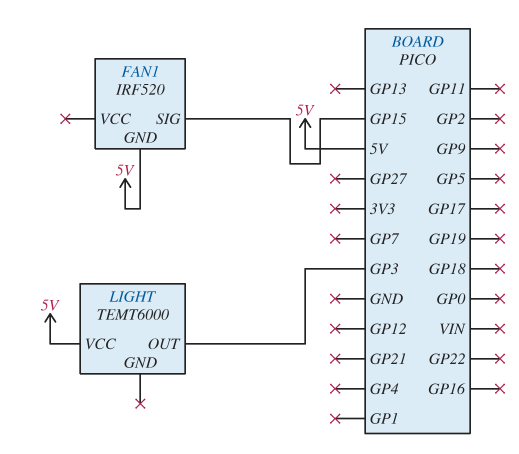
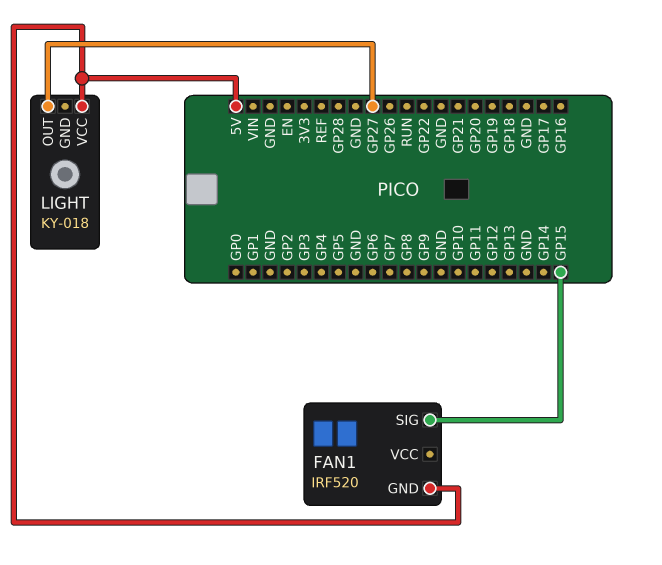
LIGHT: TEMT6000 -> KY-018
LIGHT pin OUT: GP3 -> GP27

